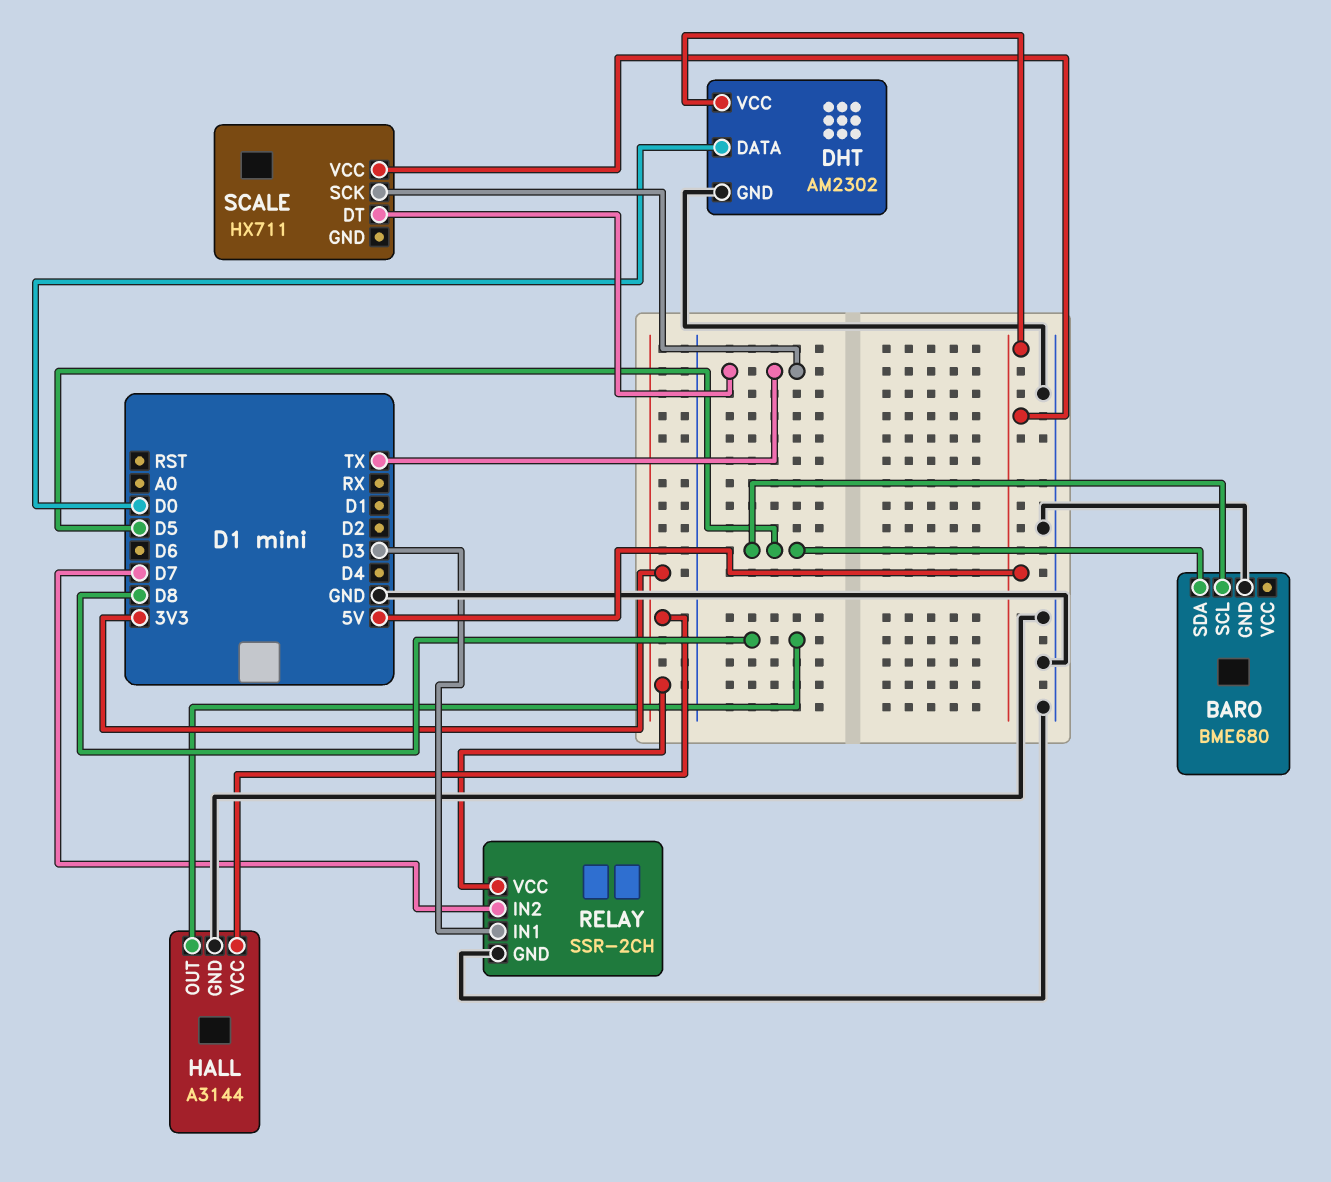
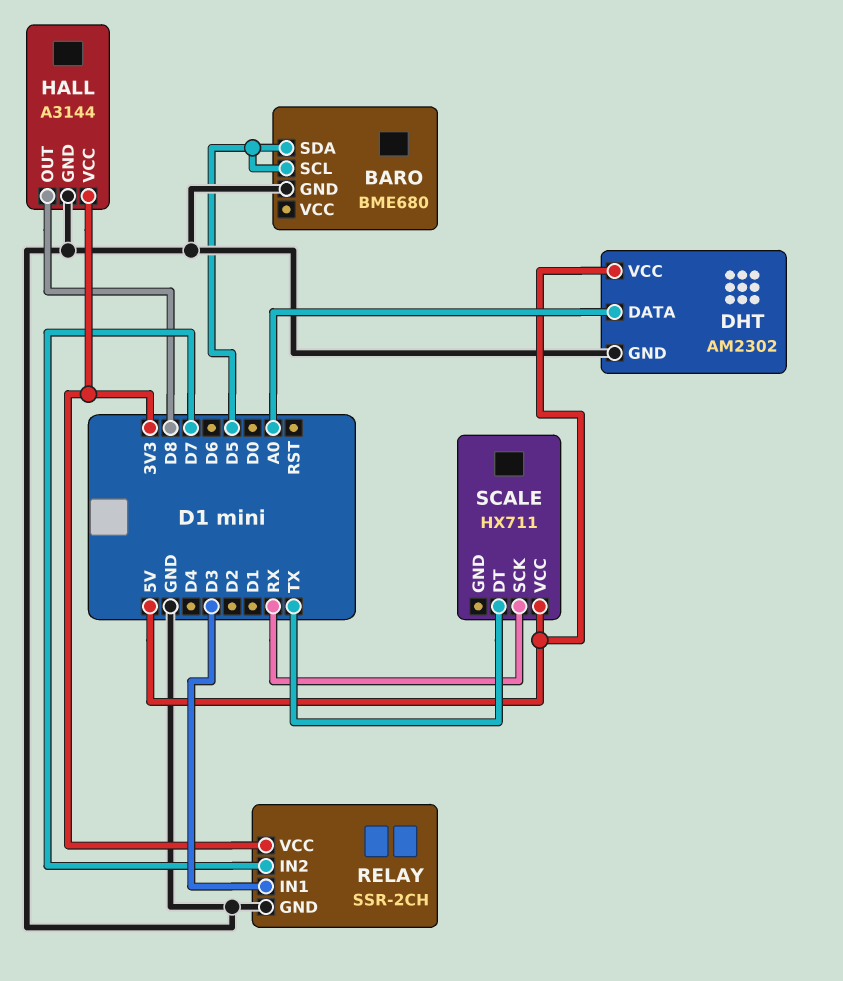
DHT pin DATA: D0 -> A0
SCALE pin SCK: TX -> RX

